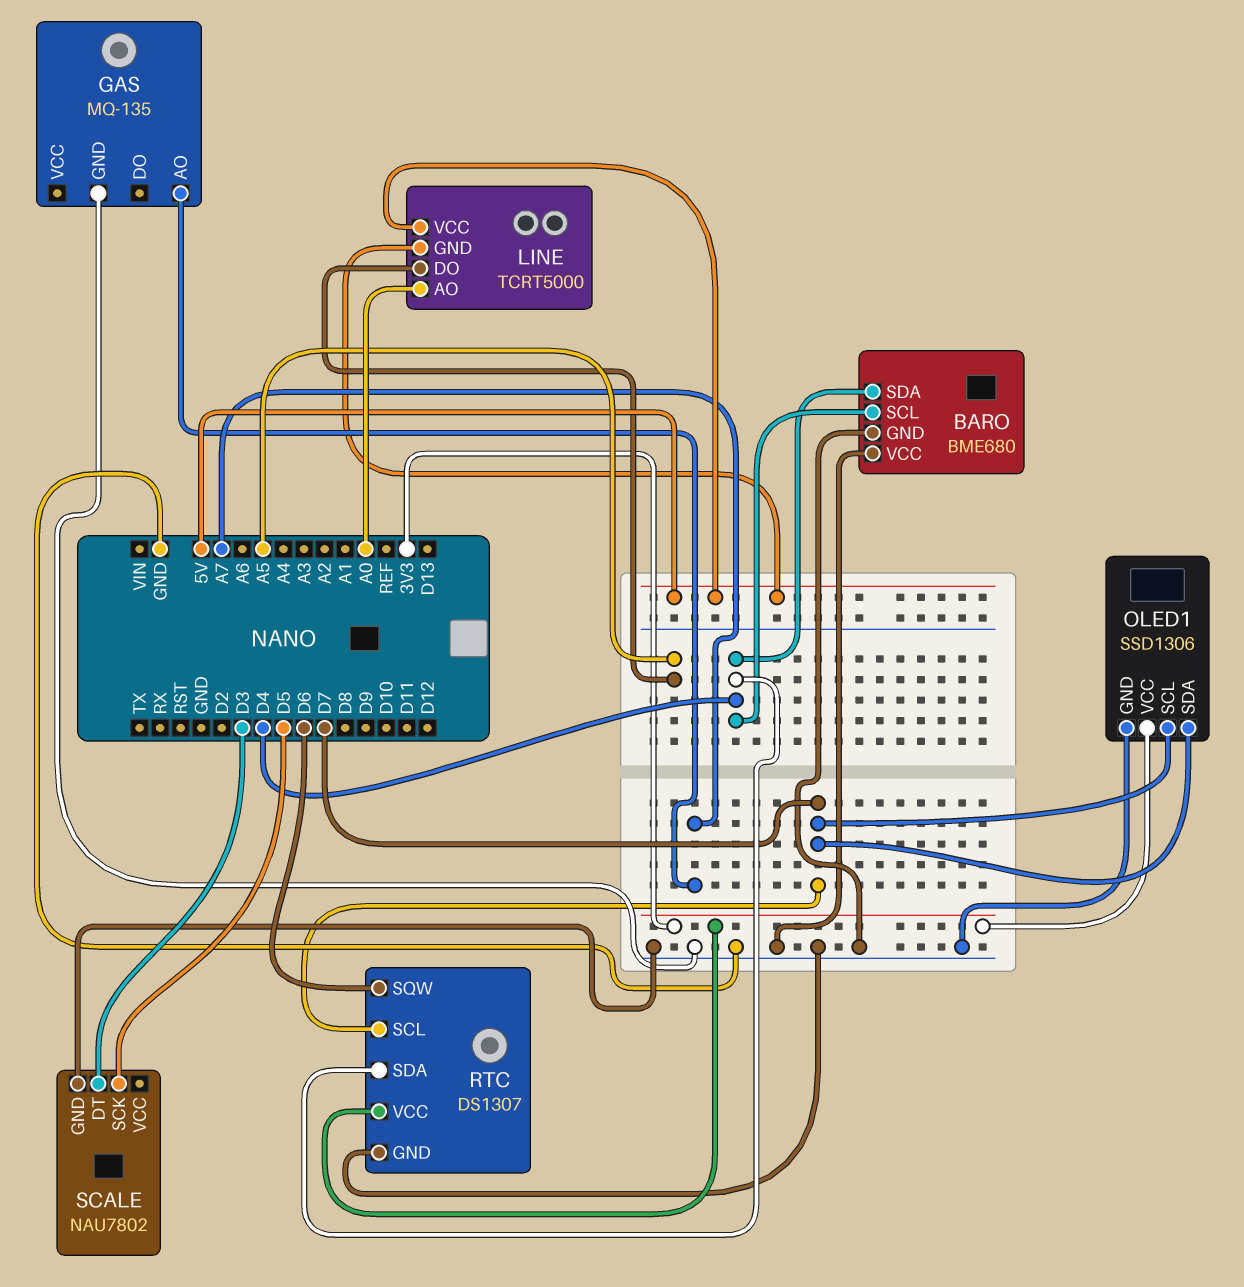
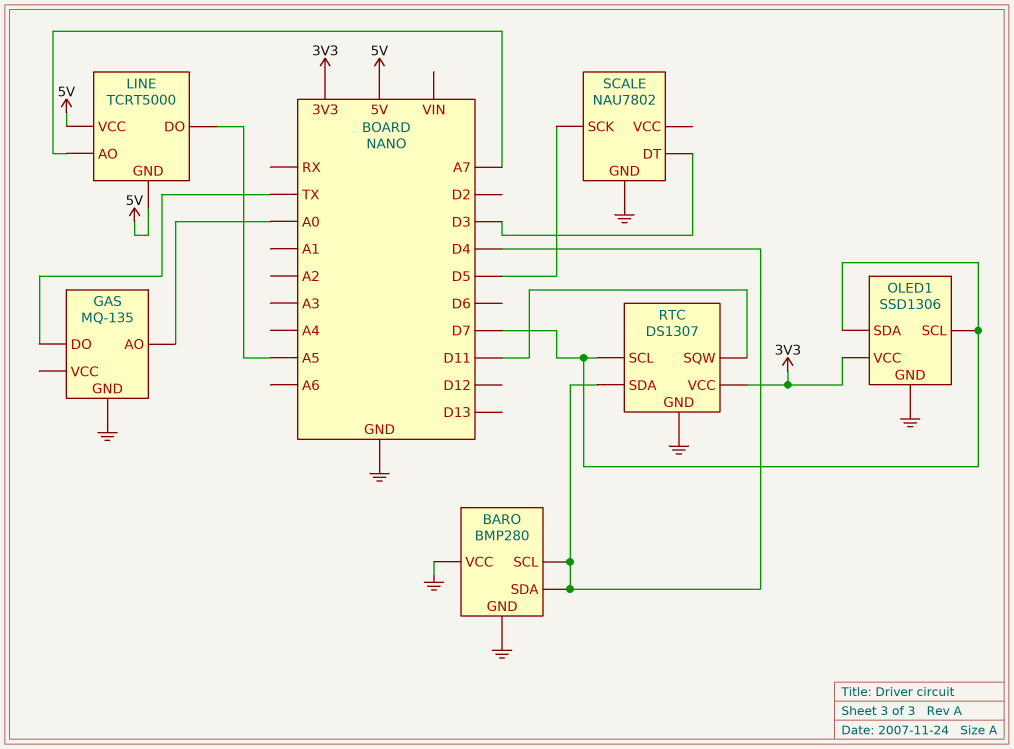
BARO: BME680 -> BMP280
GAS pin AO: A7 -> A0
GAS pin DO: none -> TX
LINE pin AO: A0 -> A7
RTC pin SQW: D6 -> D11

